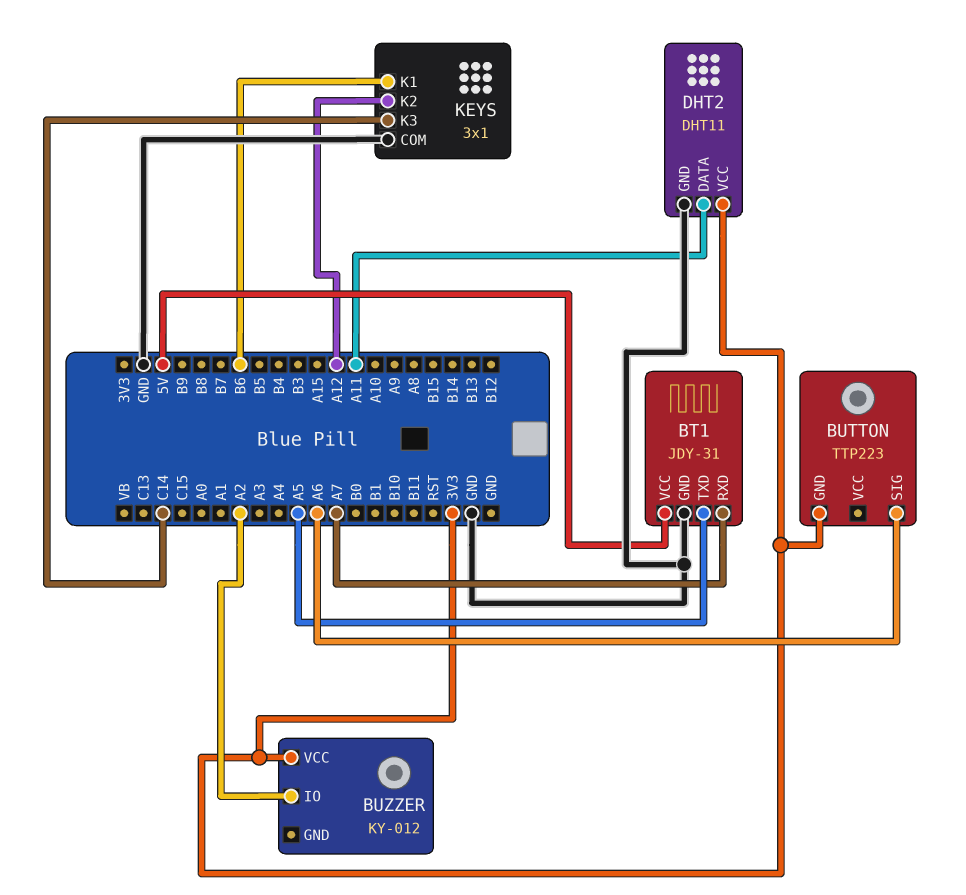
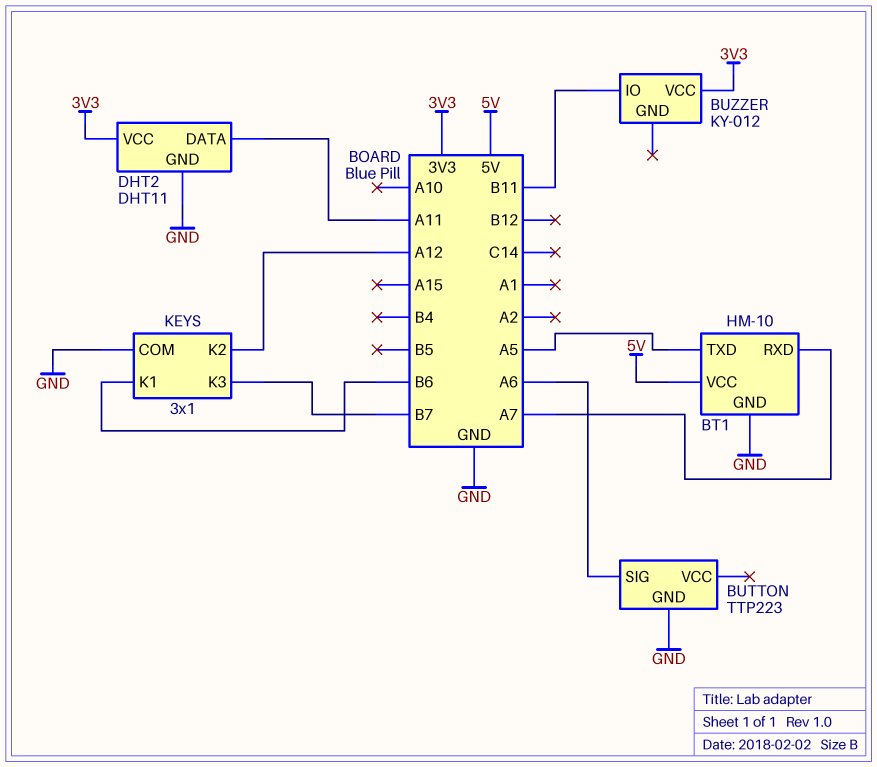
BT1: JDY-31 -> HM-10
BUTTON pin GND: 3V3 -> GND
BUZZER pin IO: A2 -> B11
KEYS pin K3: C14 -> B7

